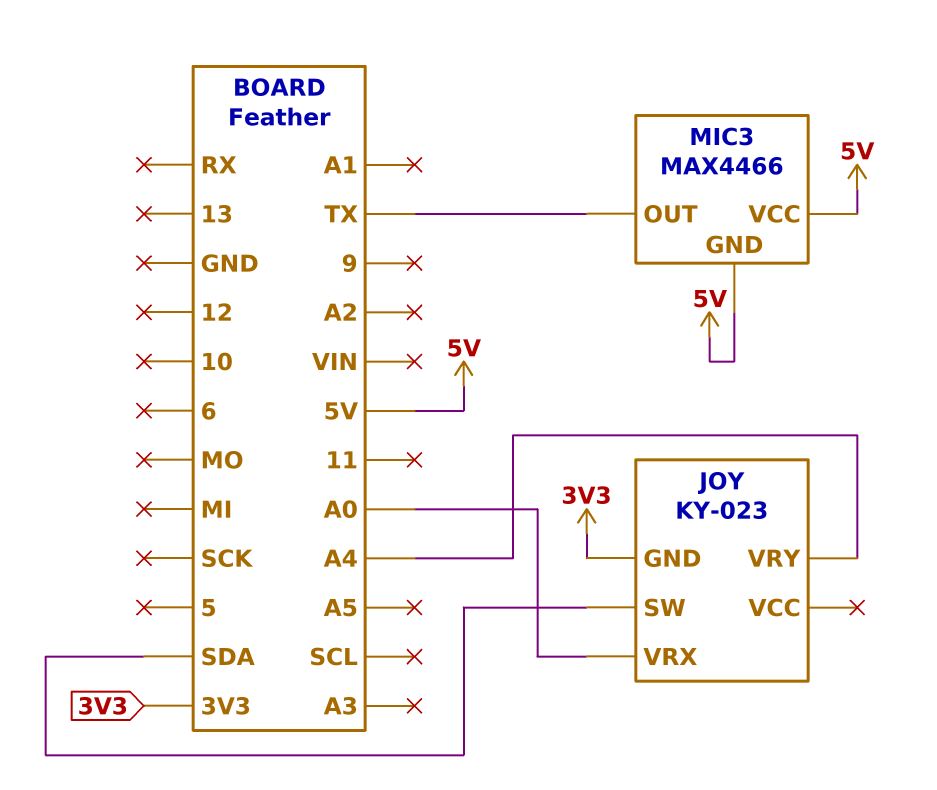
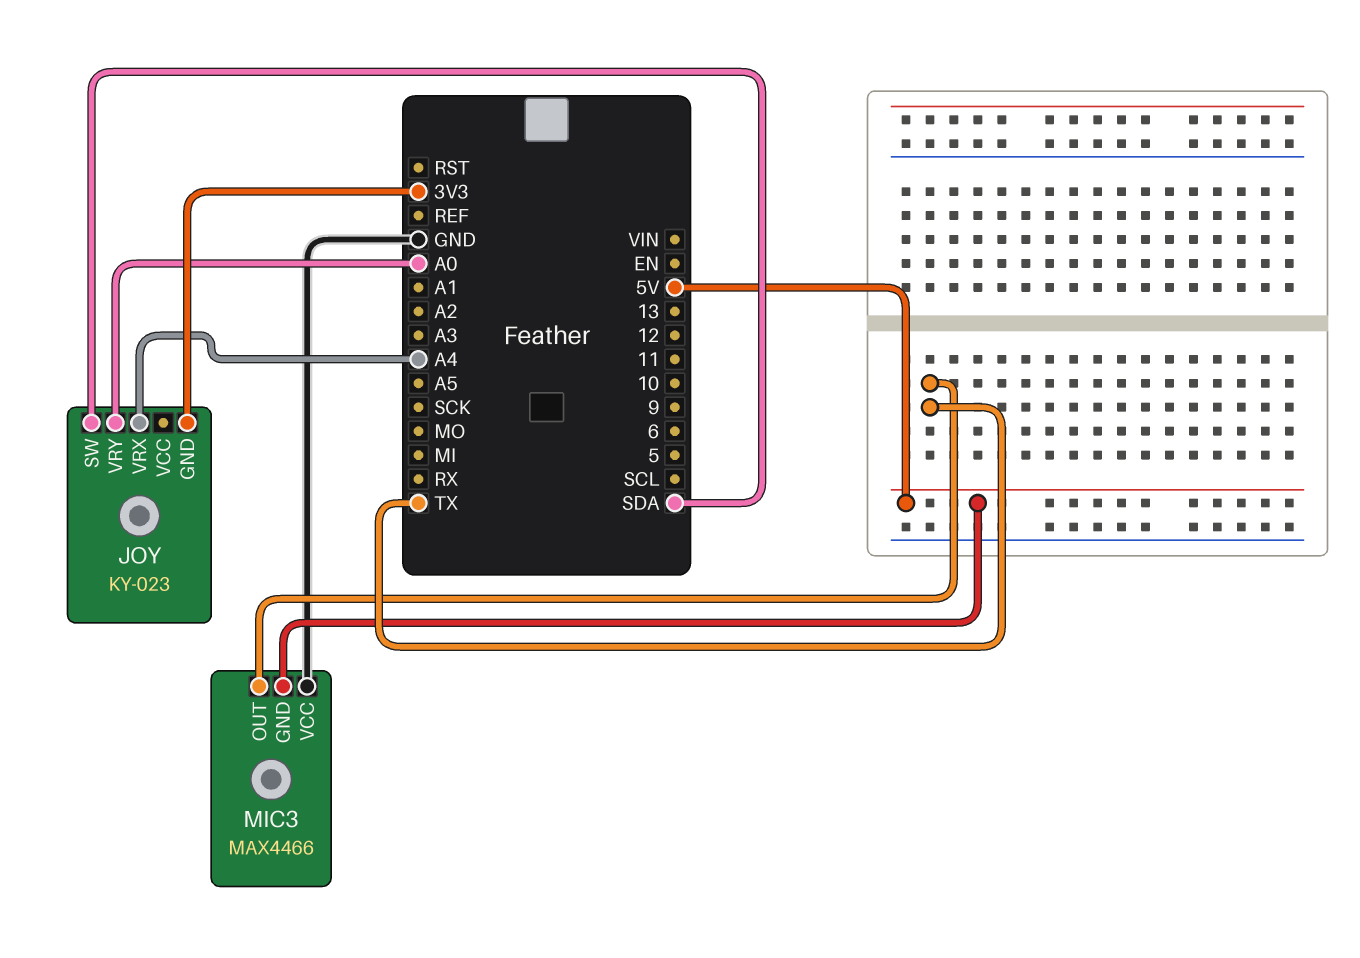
JOY pin VRX: A0 -> A4
JOY pin VRY: A4 -> A0
MIC3 pin VCC: 5V -> GND

